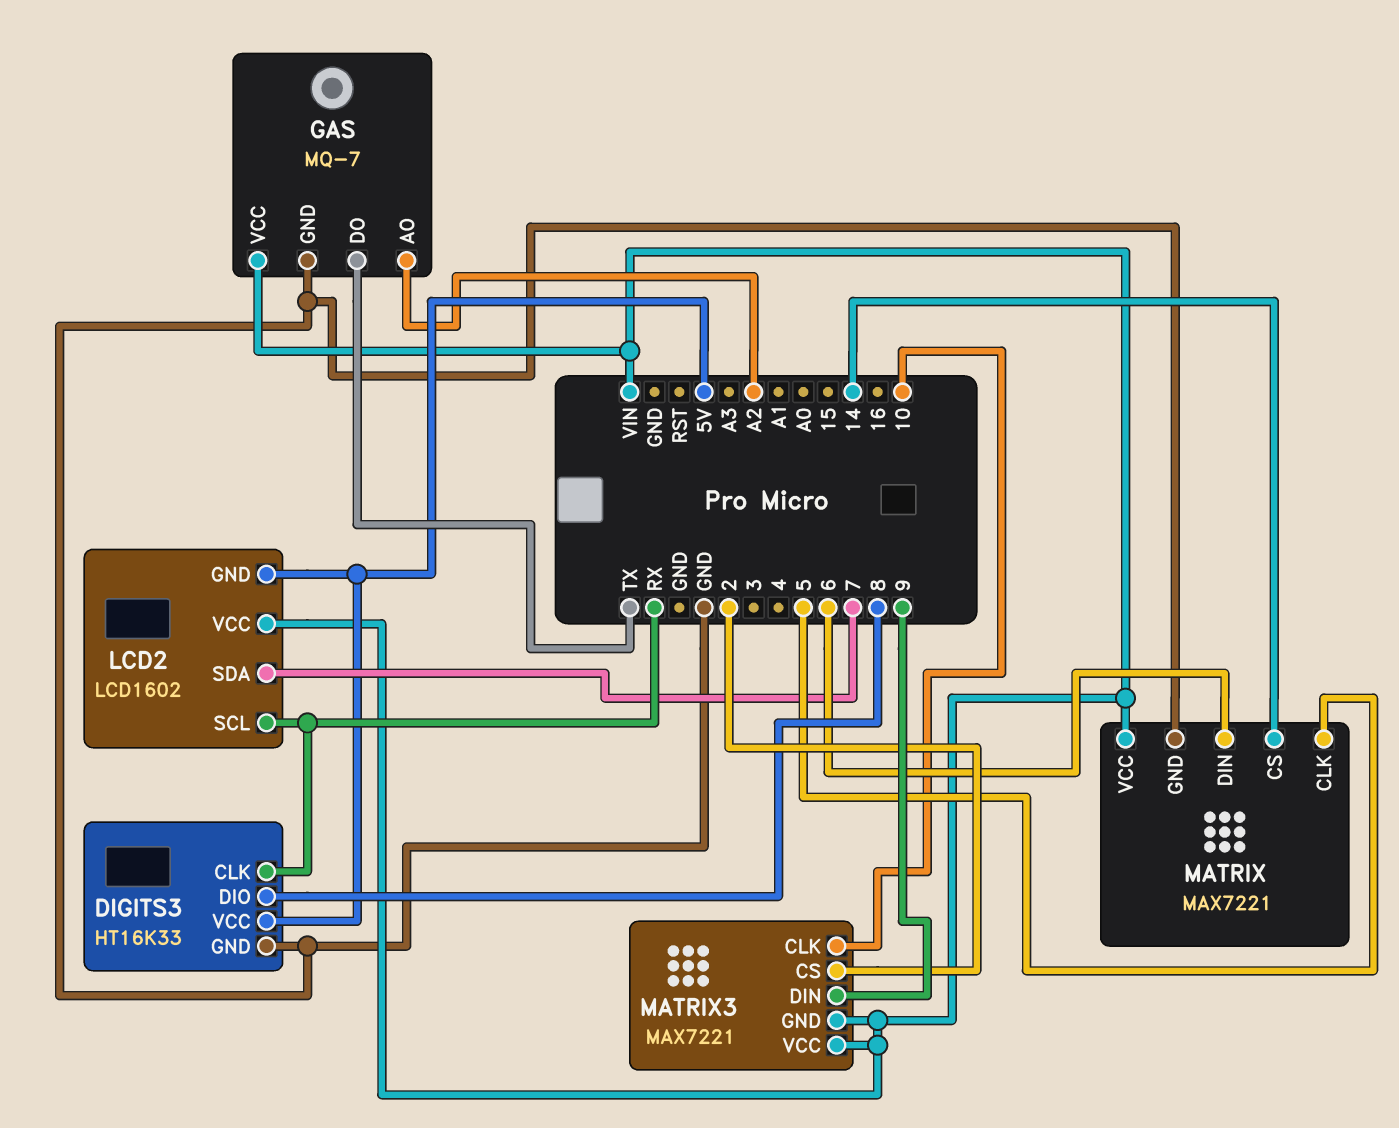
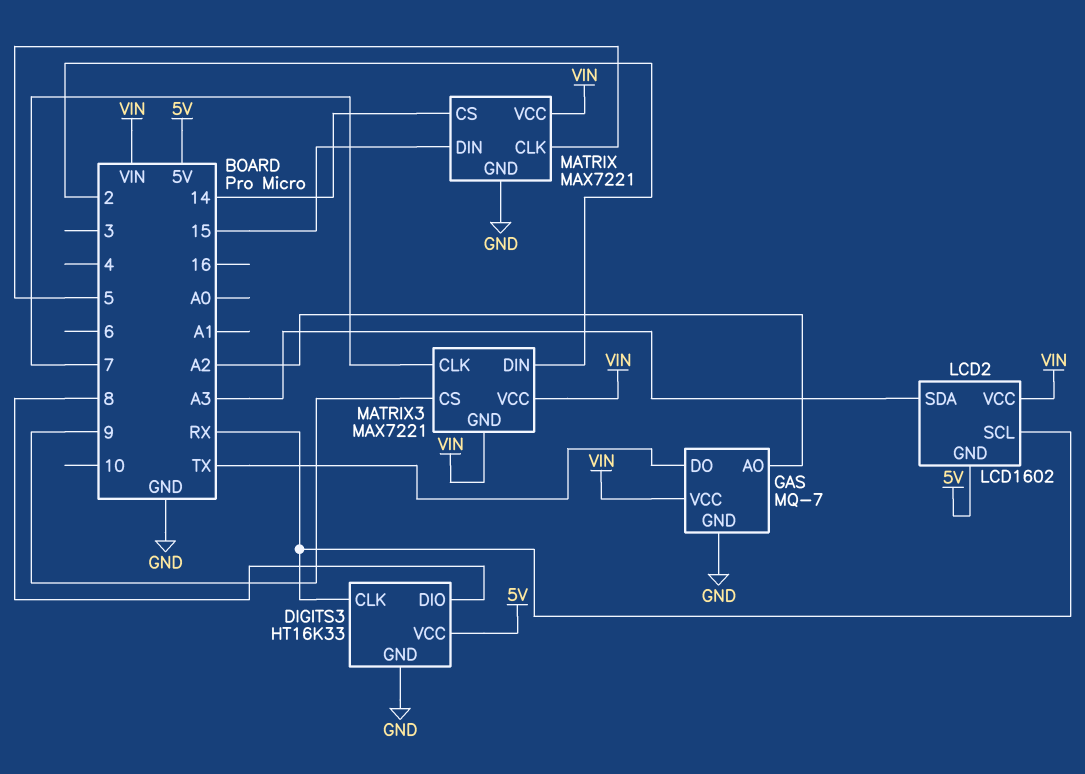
LCD2 pin SDA: 7 -> A3
MATRIX pin DIN: 6 -> 15
MATRIX3 pin CLK: 10 -> 7
MATRIX3 pin CS: 2 -> 9
MATRIX3 pin DIN: 9 -> 2

